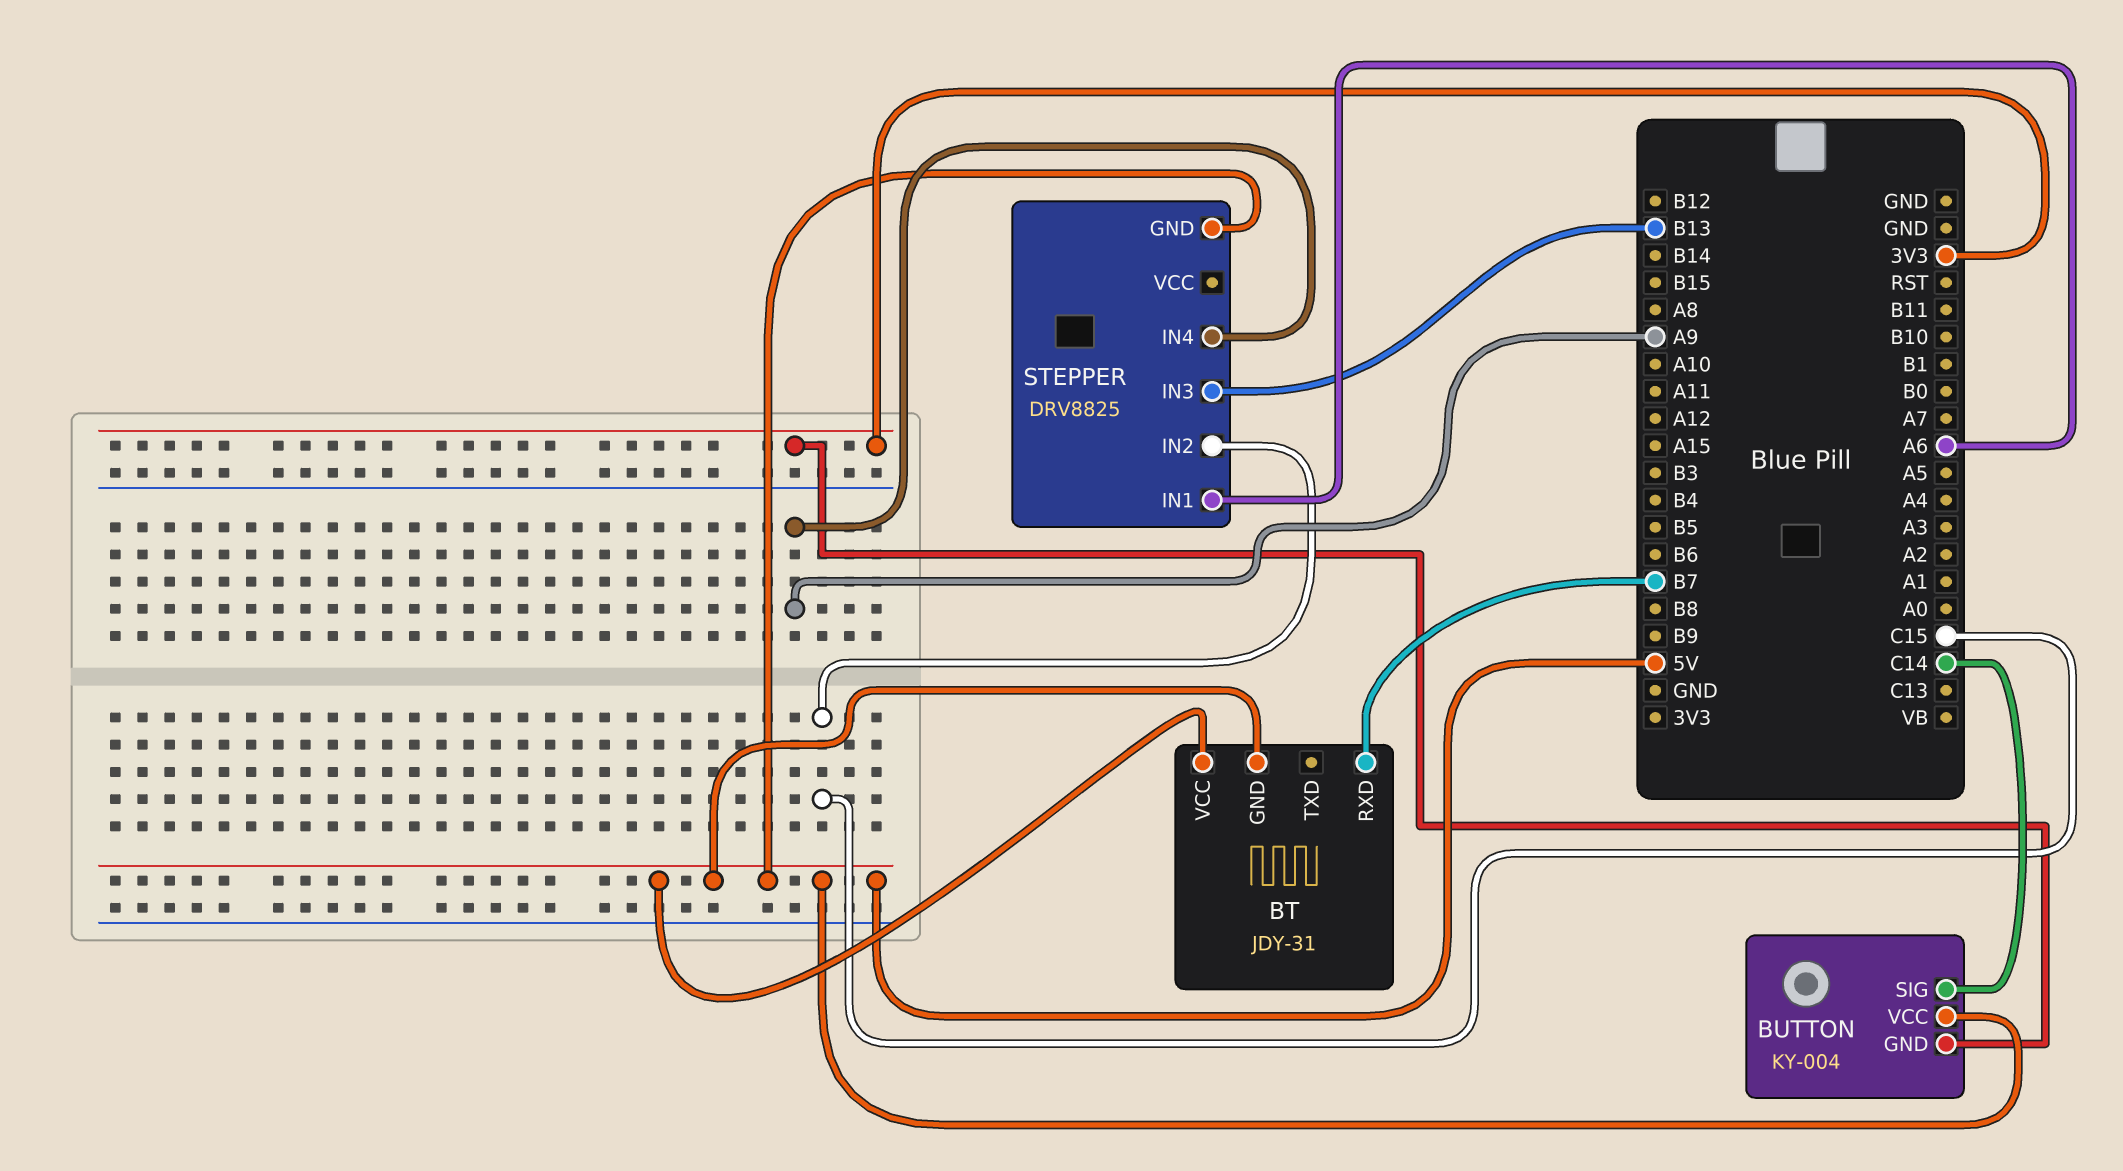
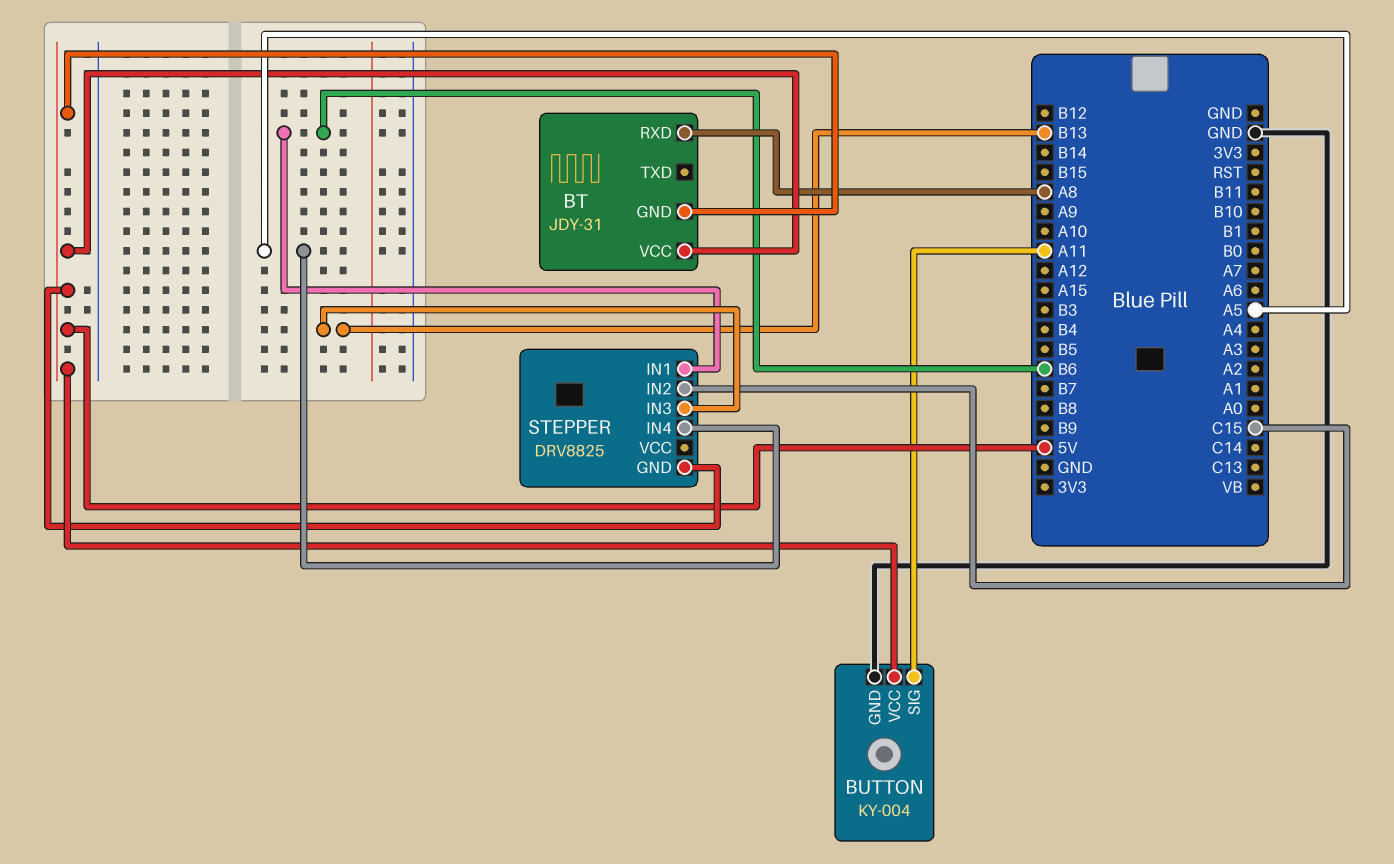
BT pin RXD: B7 -> A8
BUTTON pin GND: 3V3 -> GND
BUTTON pin SIG: C14 -> A11
STEPPER pin IN1: A6 -> B6
STEPPER pin IN4: A9 -> A5

